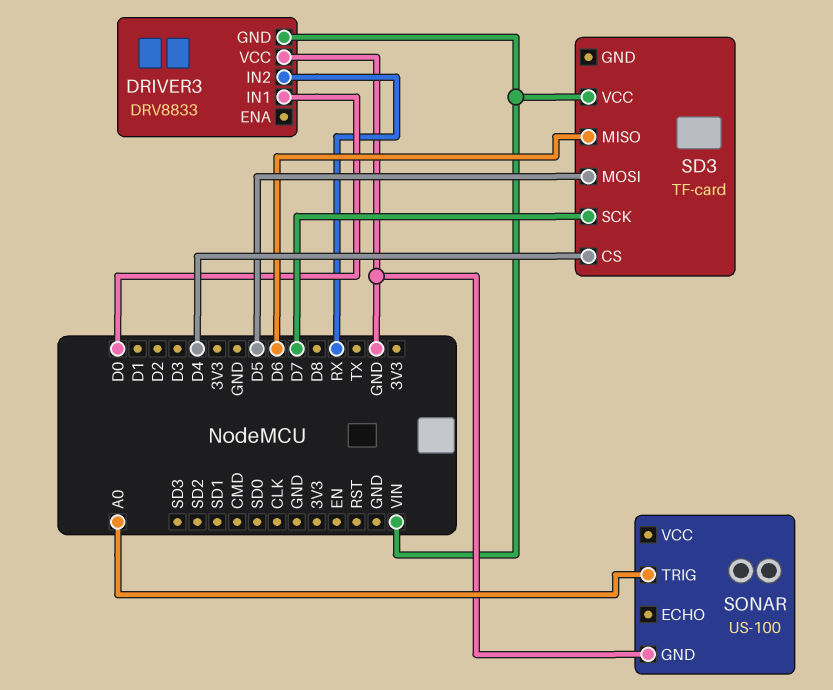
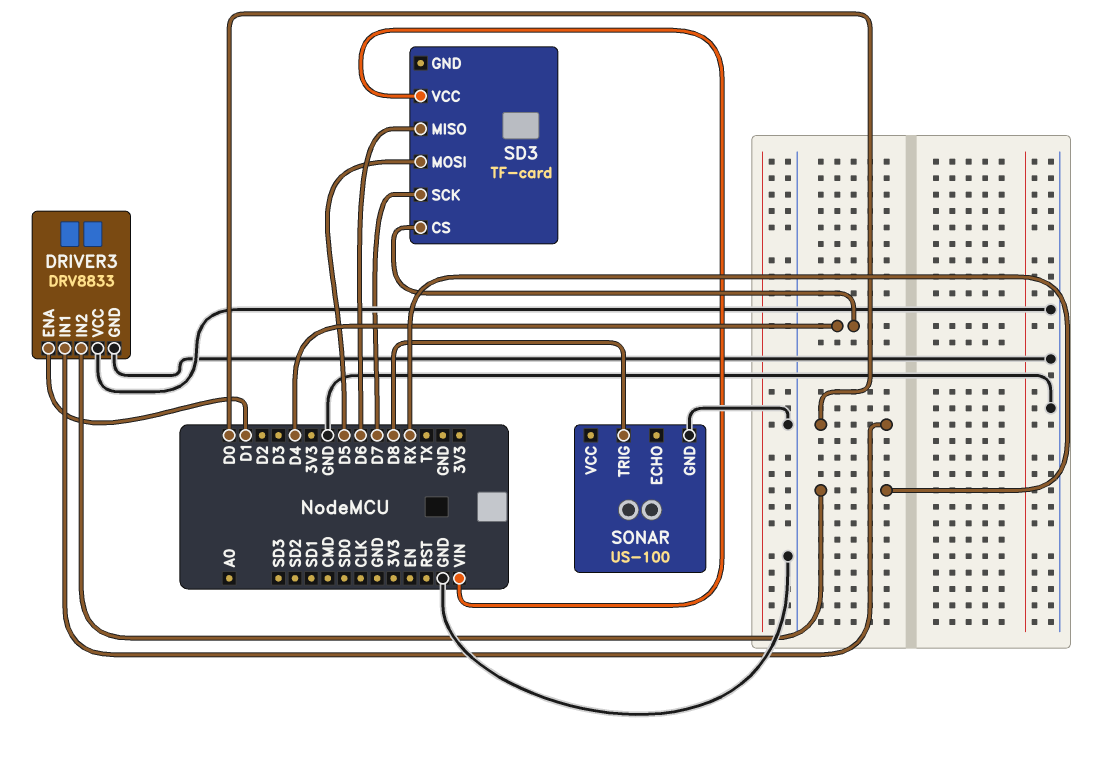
DRIVER3 pin ENA: none -> D1
DRIVER3 pin GND: VIN -> GND
SONAR pin TRIG: A0 -> D8

